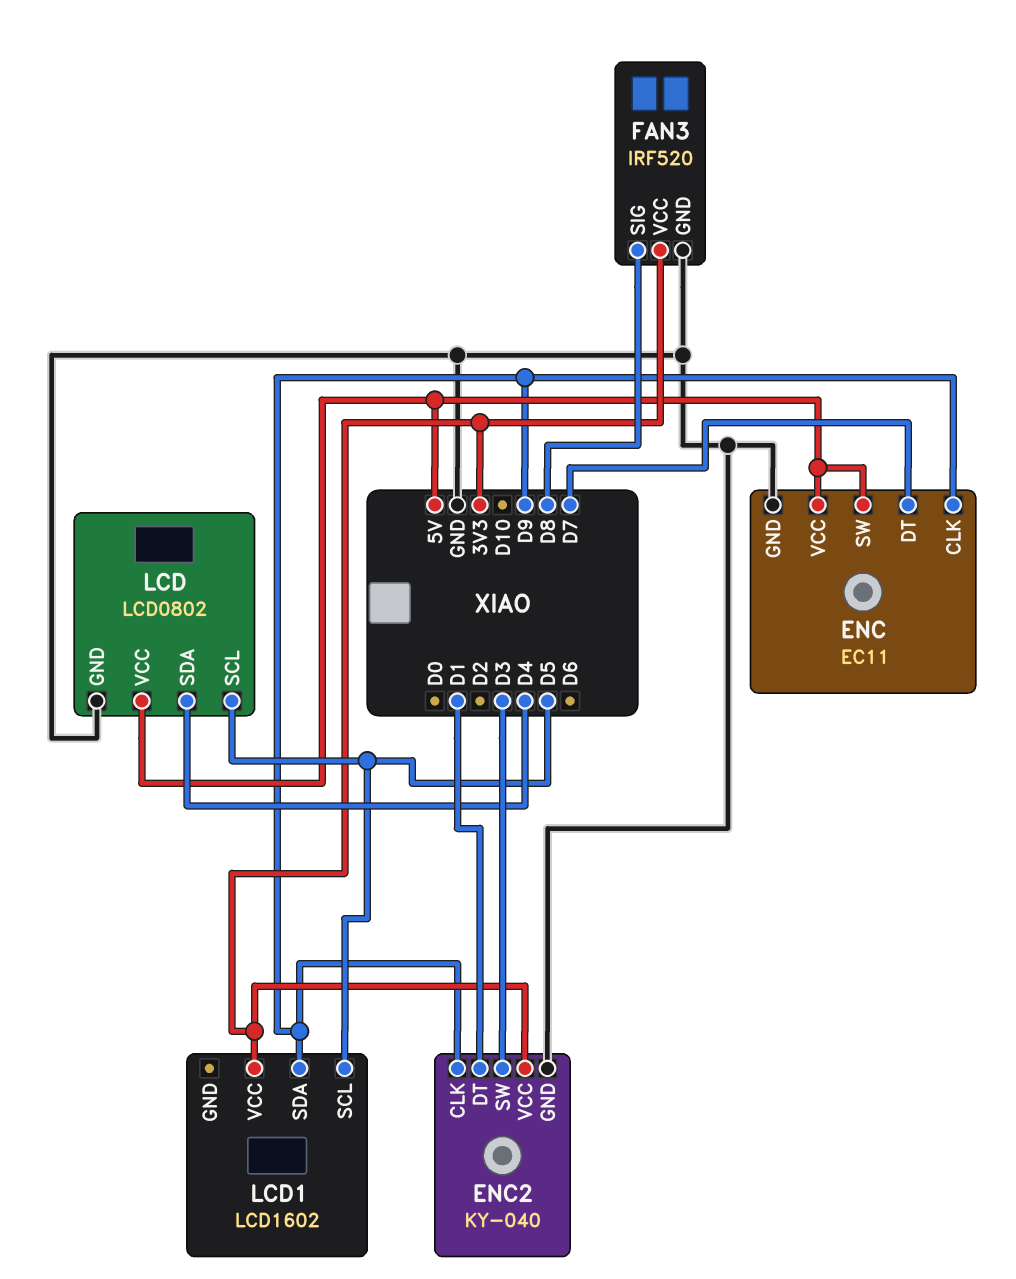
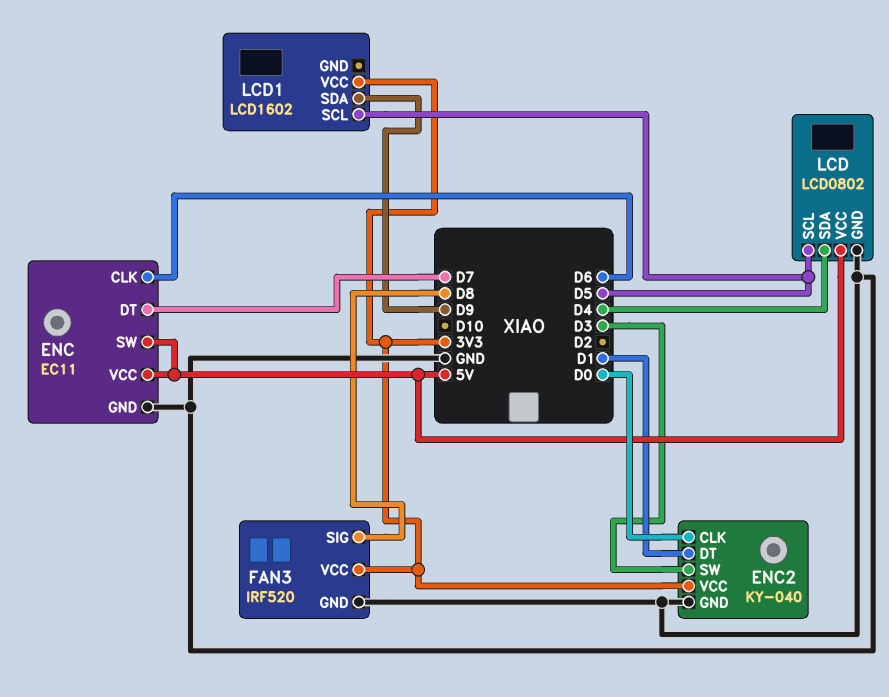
ENC pin CLK: D9 -> D6
ENC2 pin CLK: D9 -> D0

